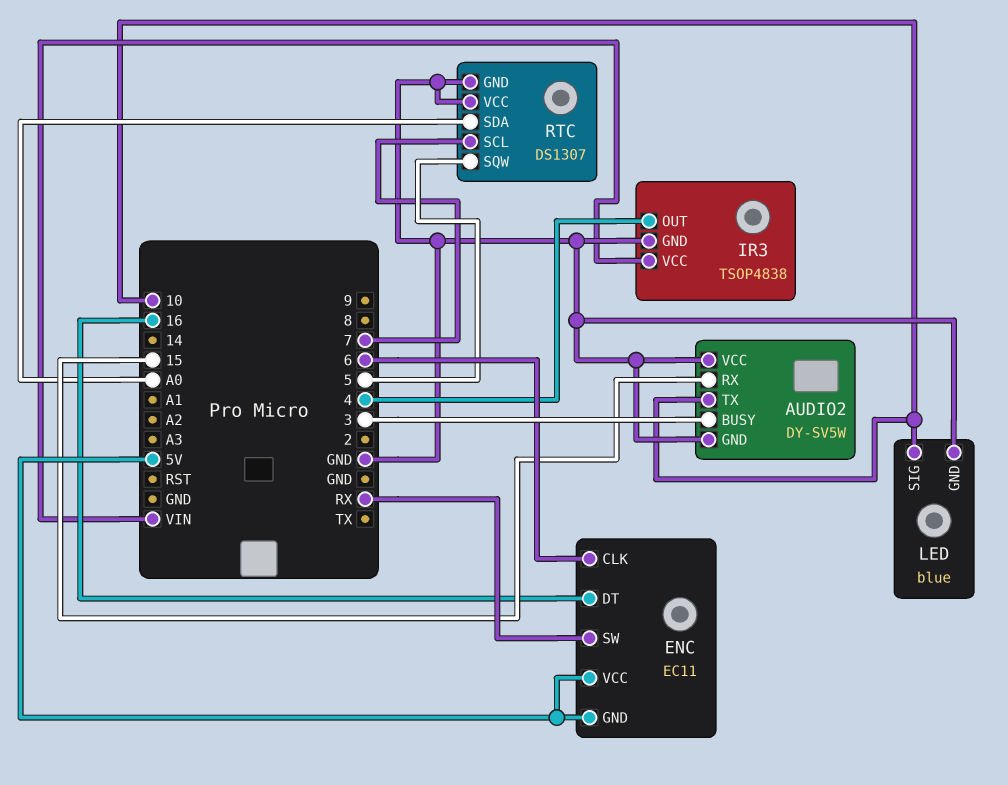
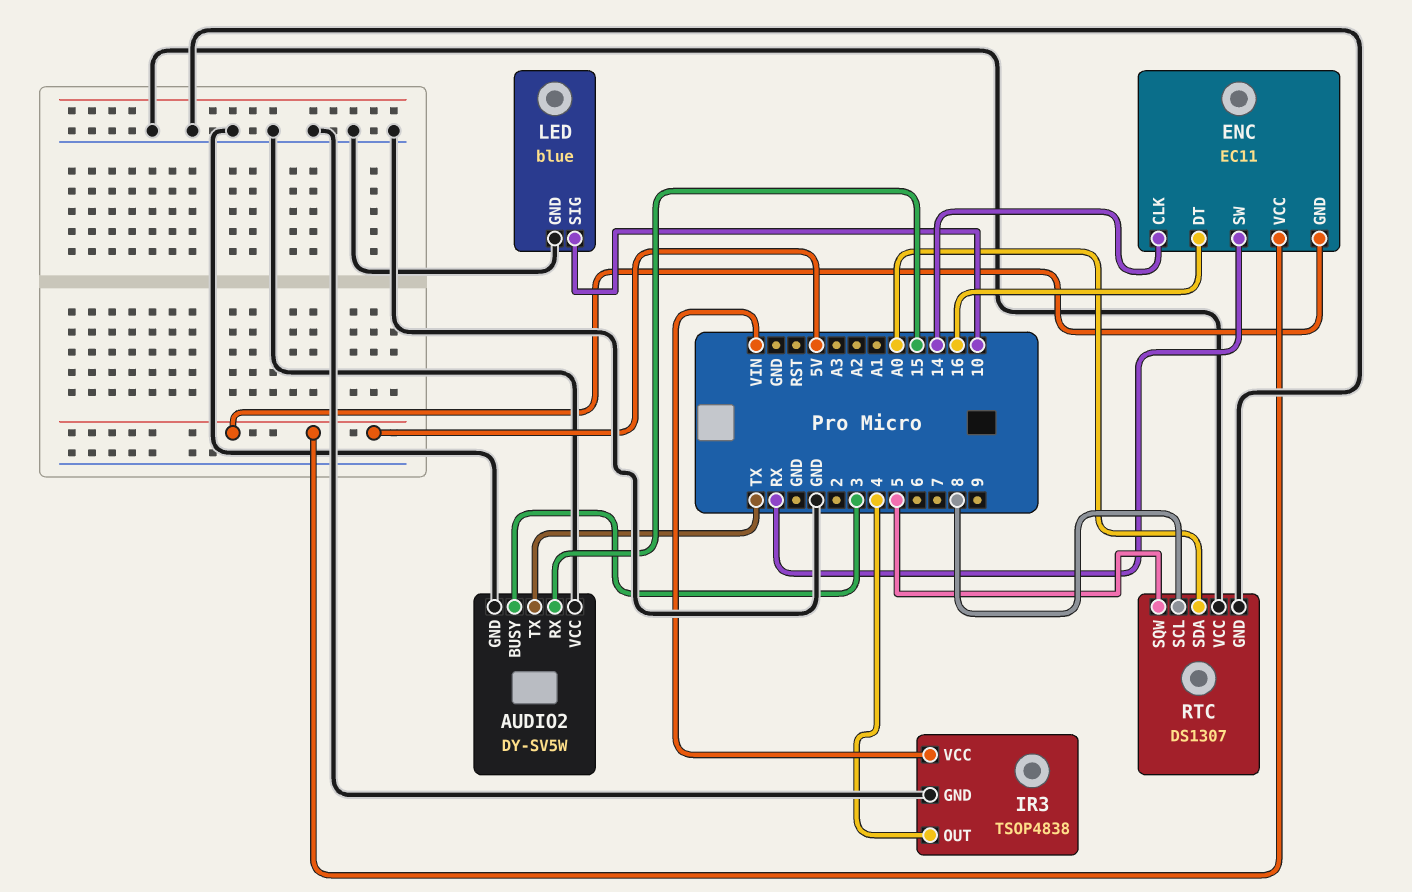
AUDIO2 pin TX: 10 -> TX
ENC pin CLK: 6 -> 14
RTC pin SCL: 7 -> 8

